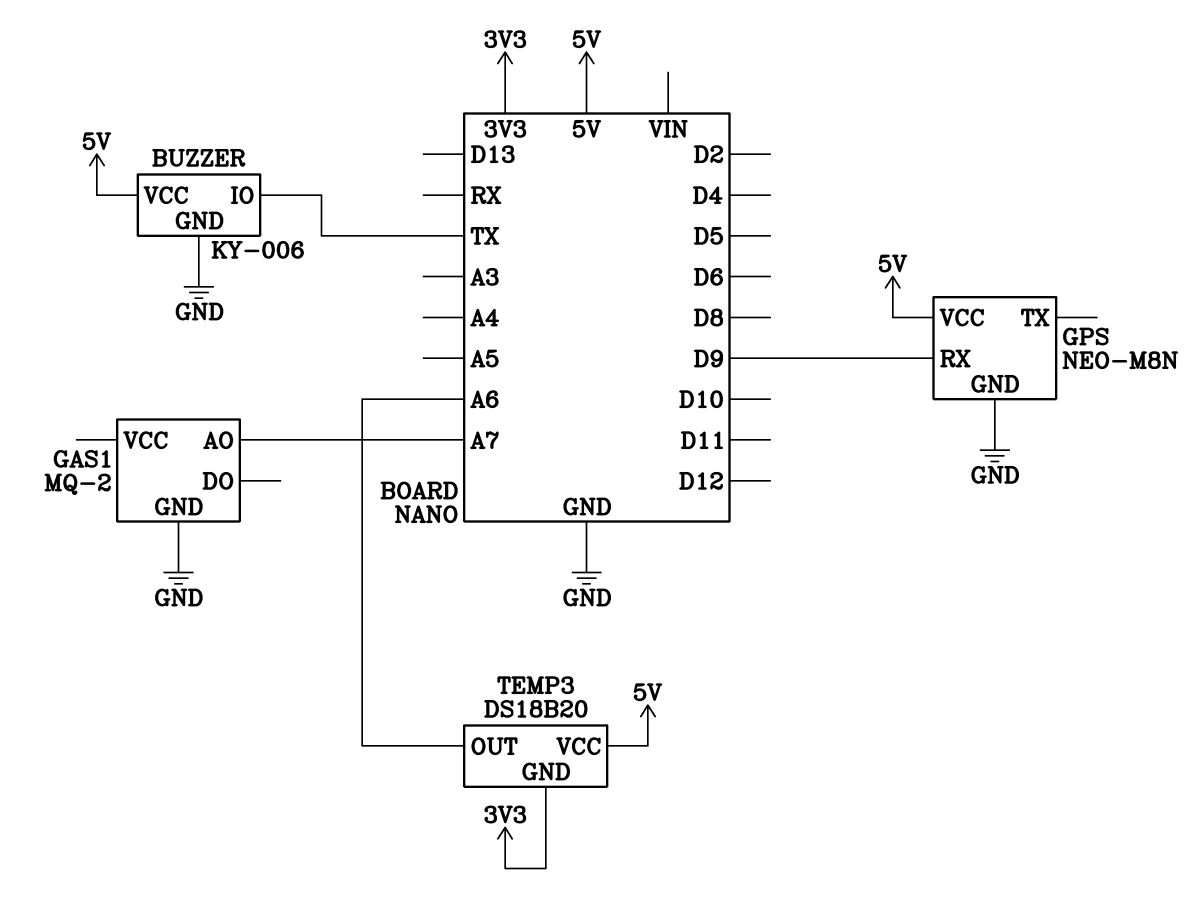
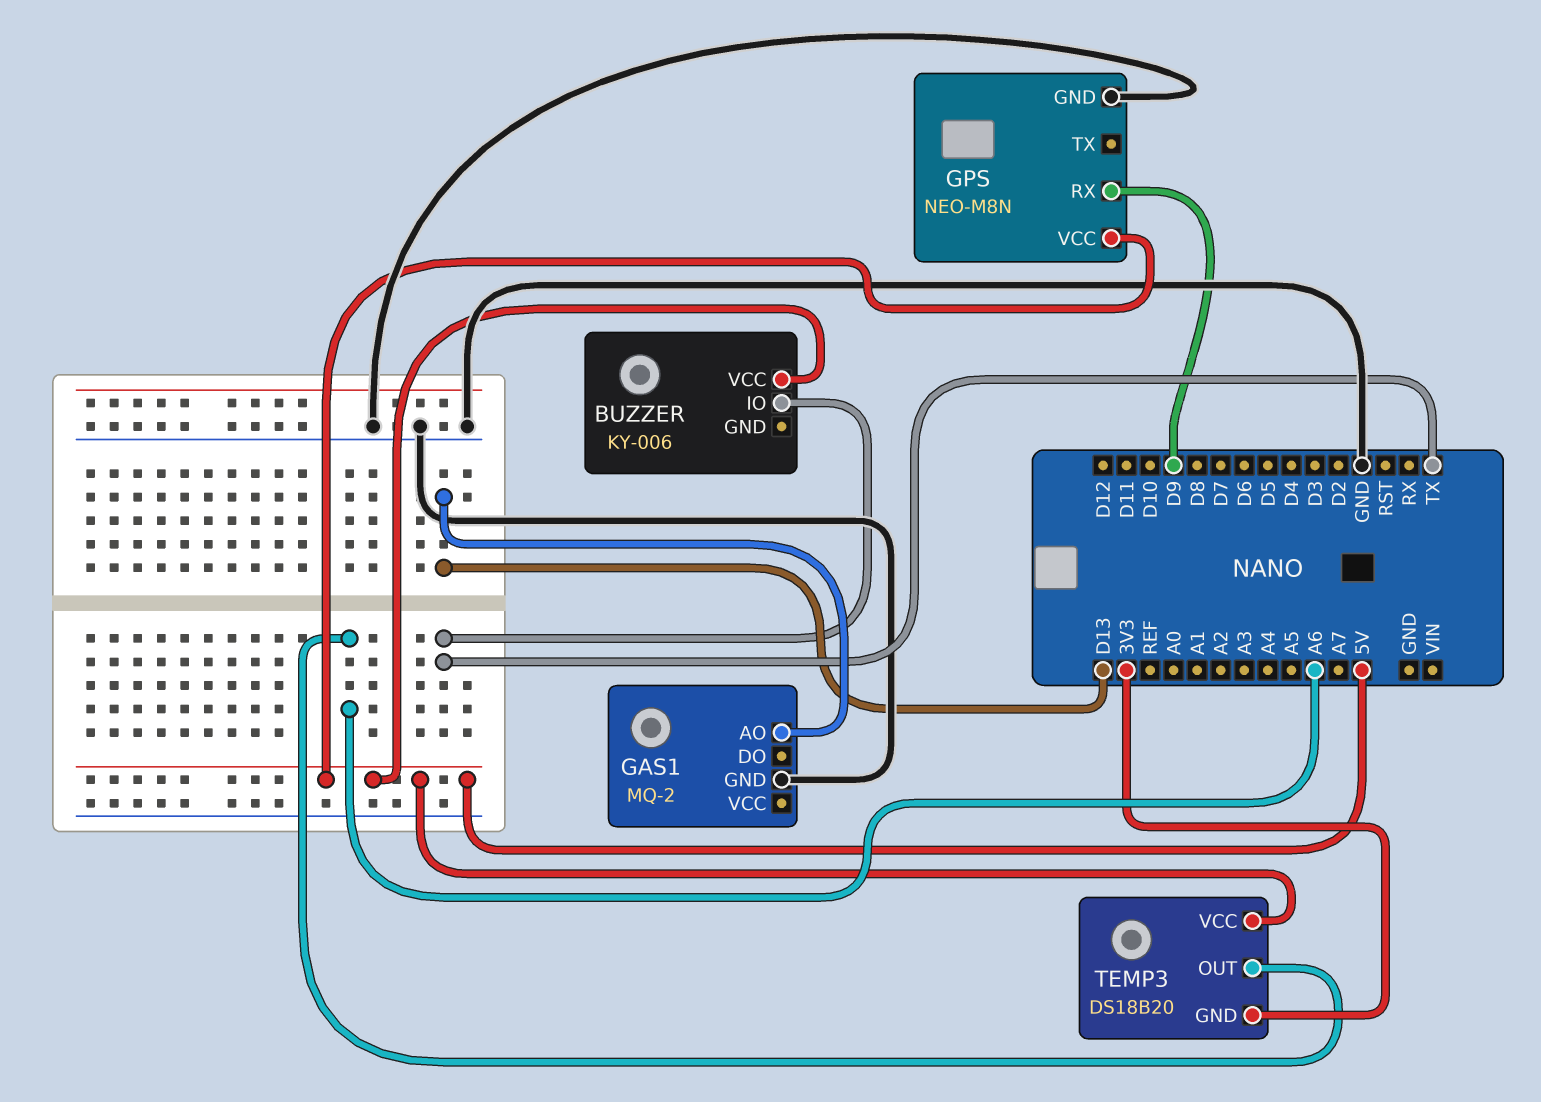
BUZZER pin GND: GND -> none
GAS1 pin AO: A7 -> D13

